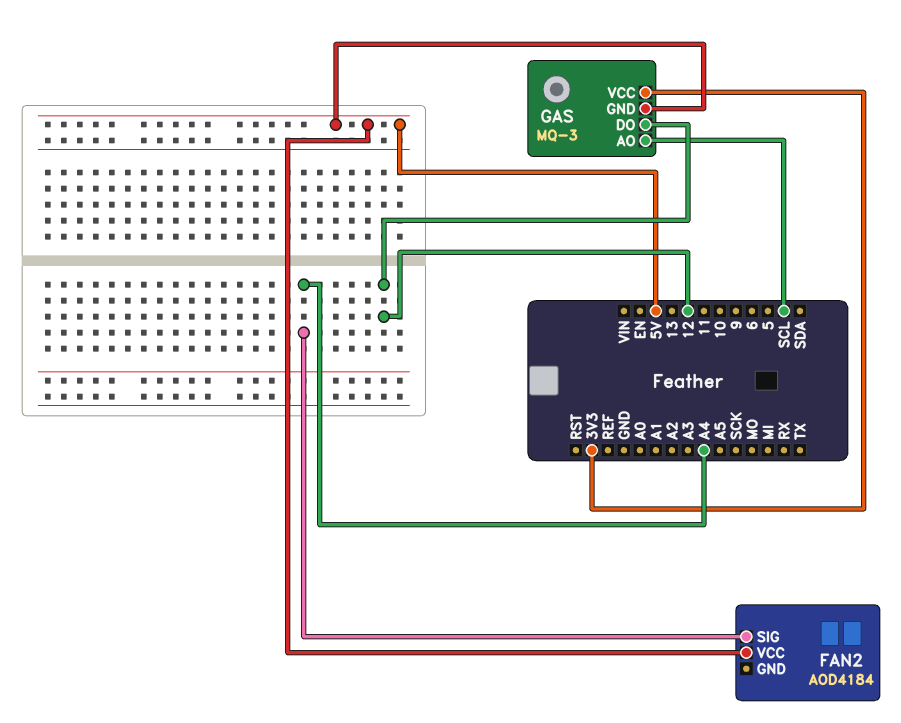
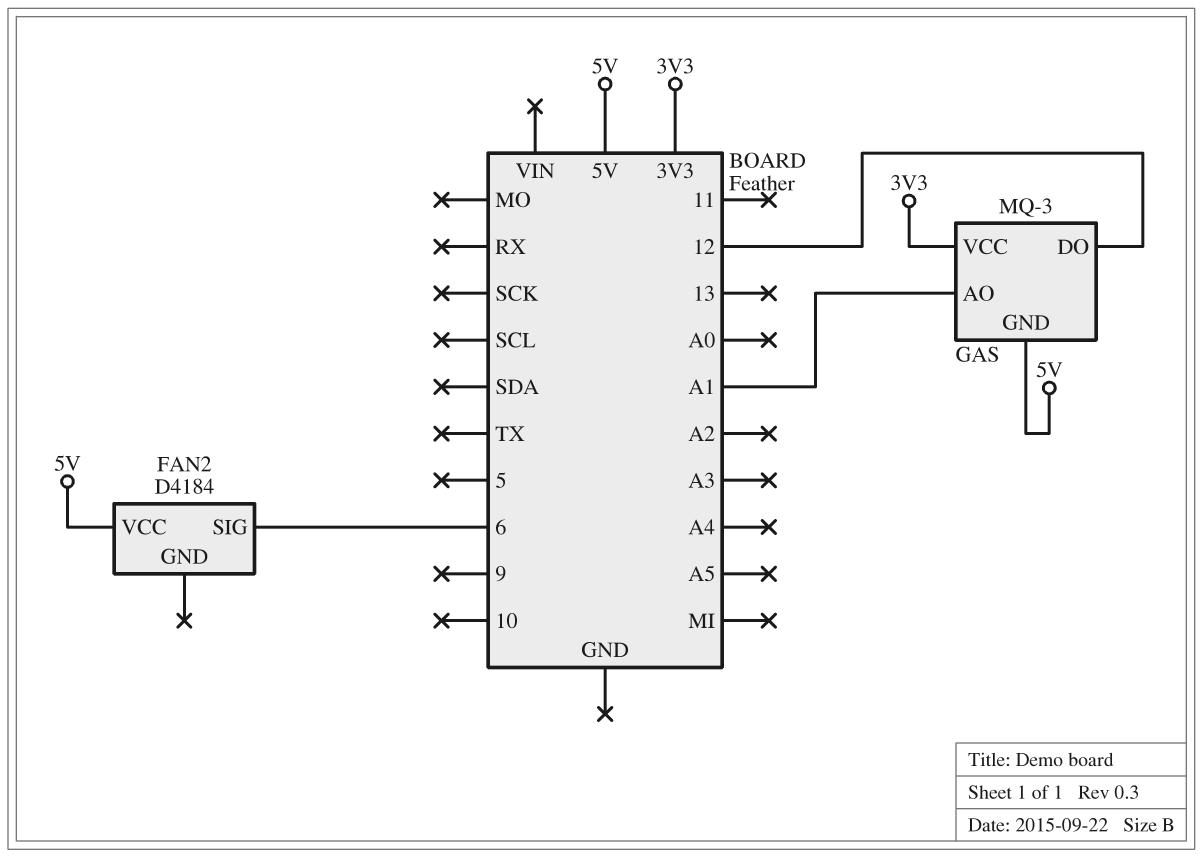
FAN2: AOD4184 -> D4184
FAN2 pin SIG: A4 -> 6
GAS pin AO: SCL -> A1

